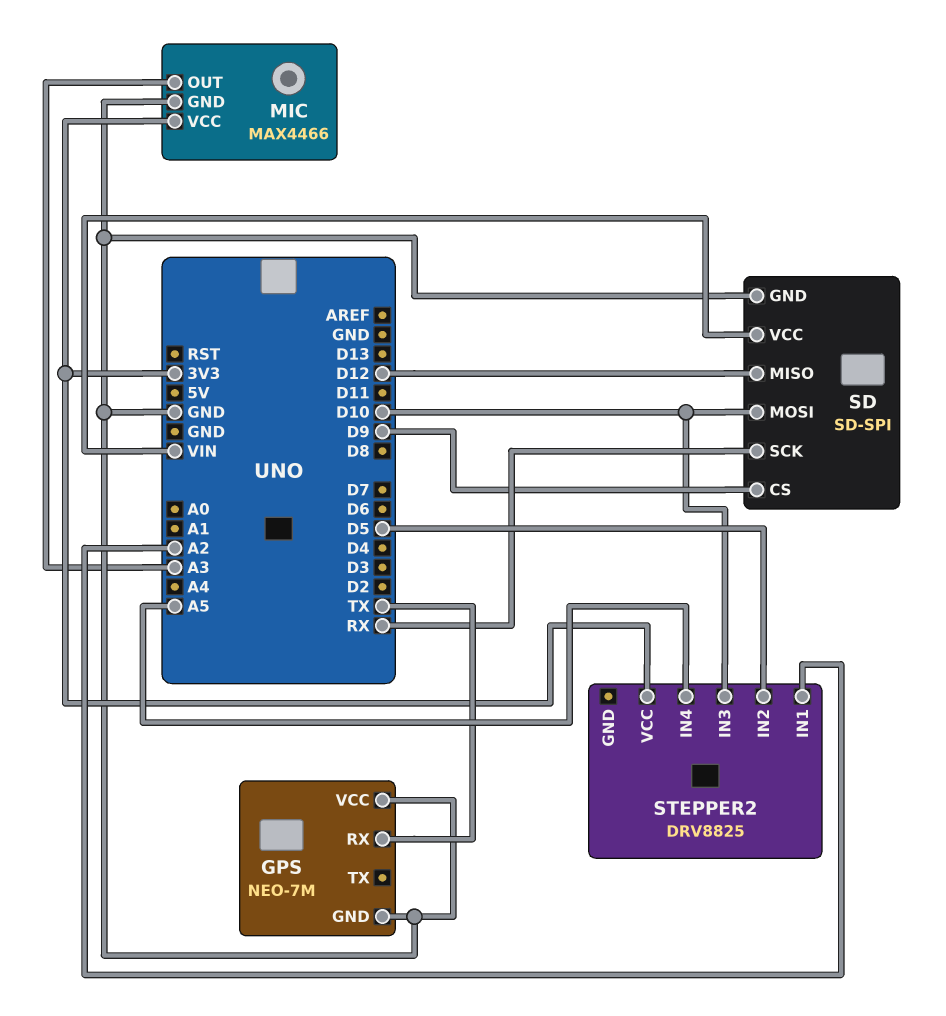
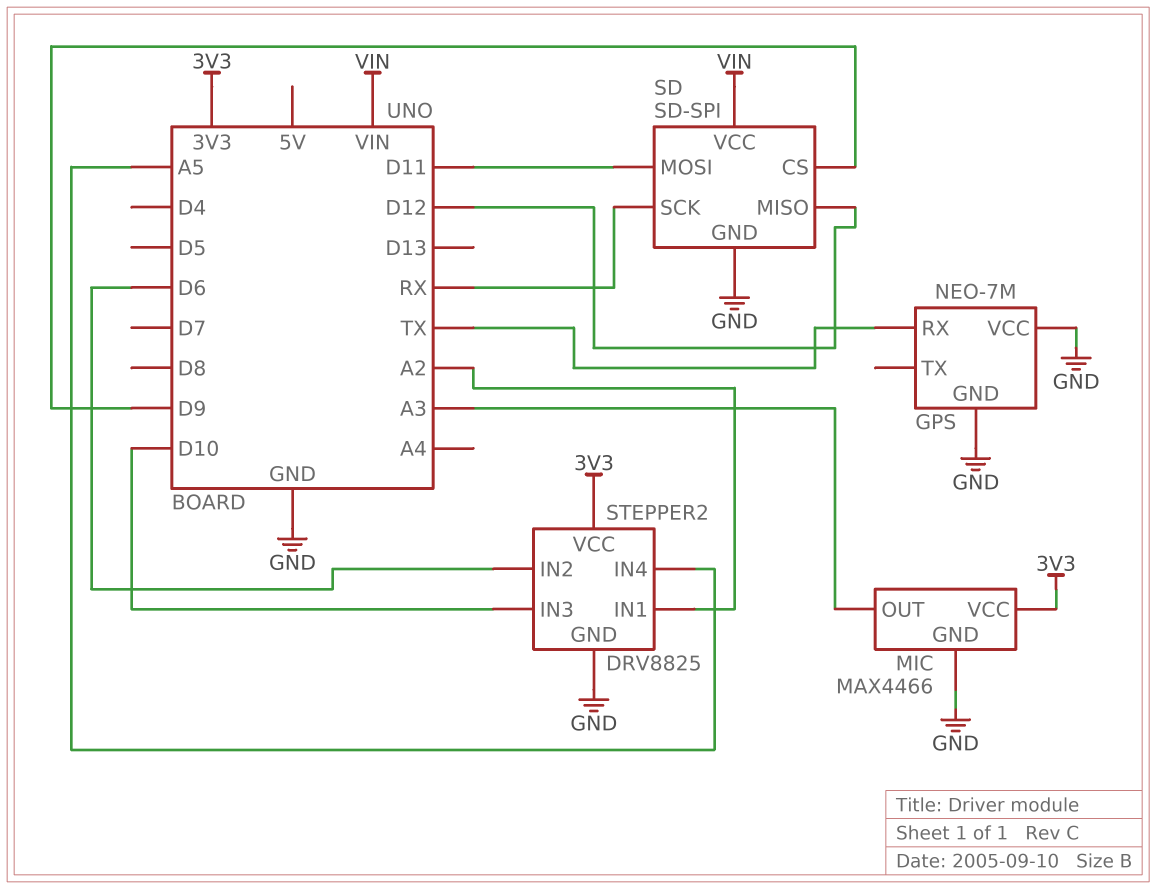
SD pin MOSI: D10 -> D11
STEPPER2 pin GND: none -> GND
STEPPER2 pin IN2: D5 -> D6

